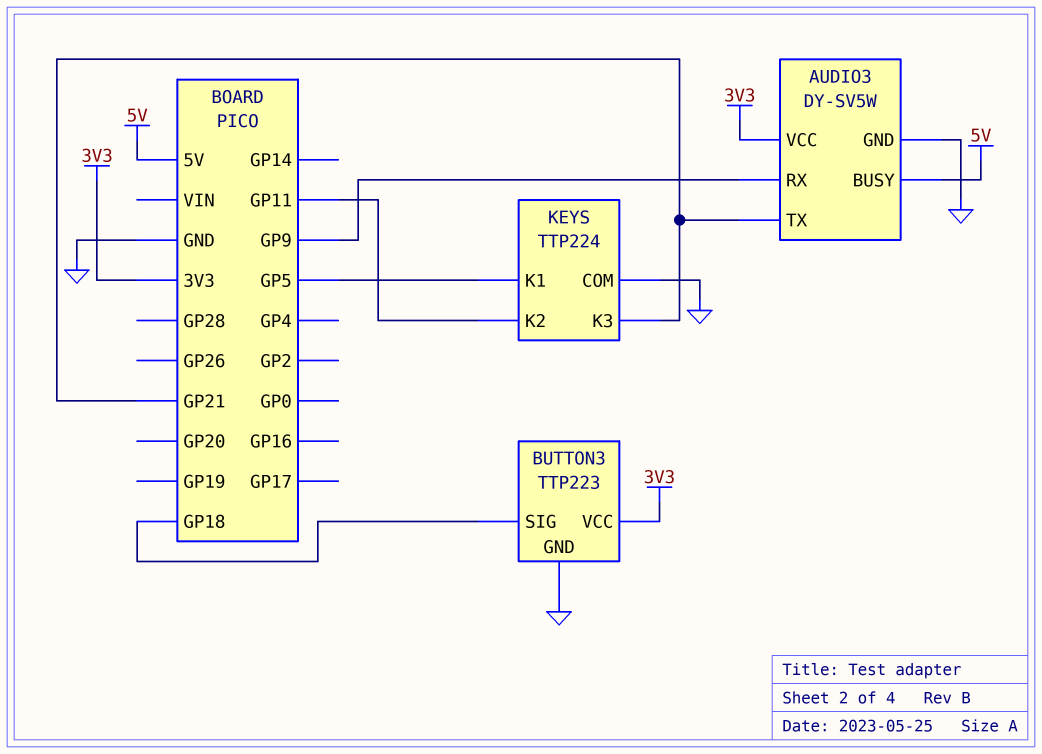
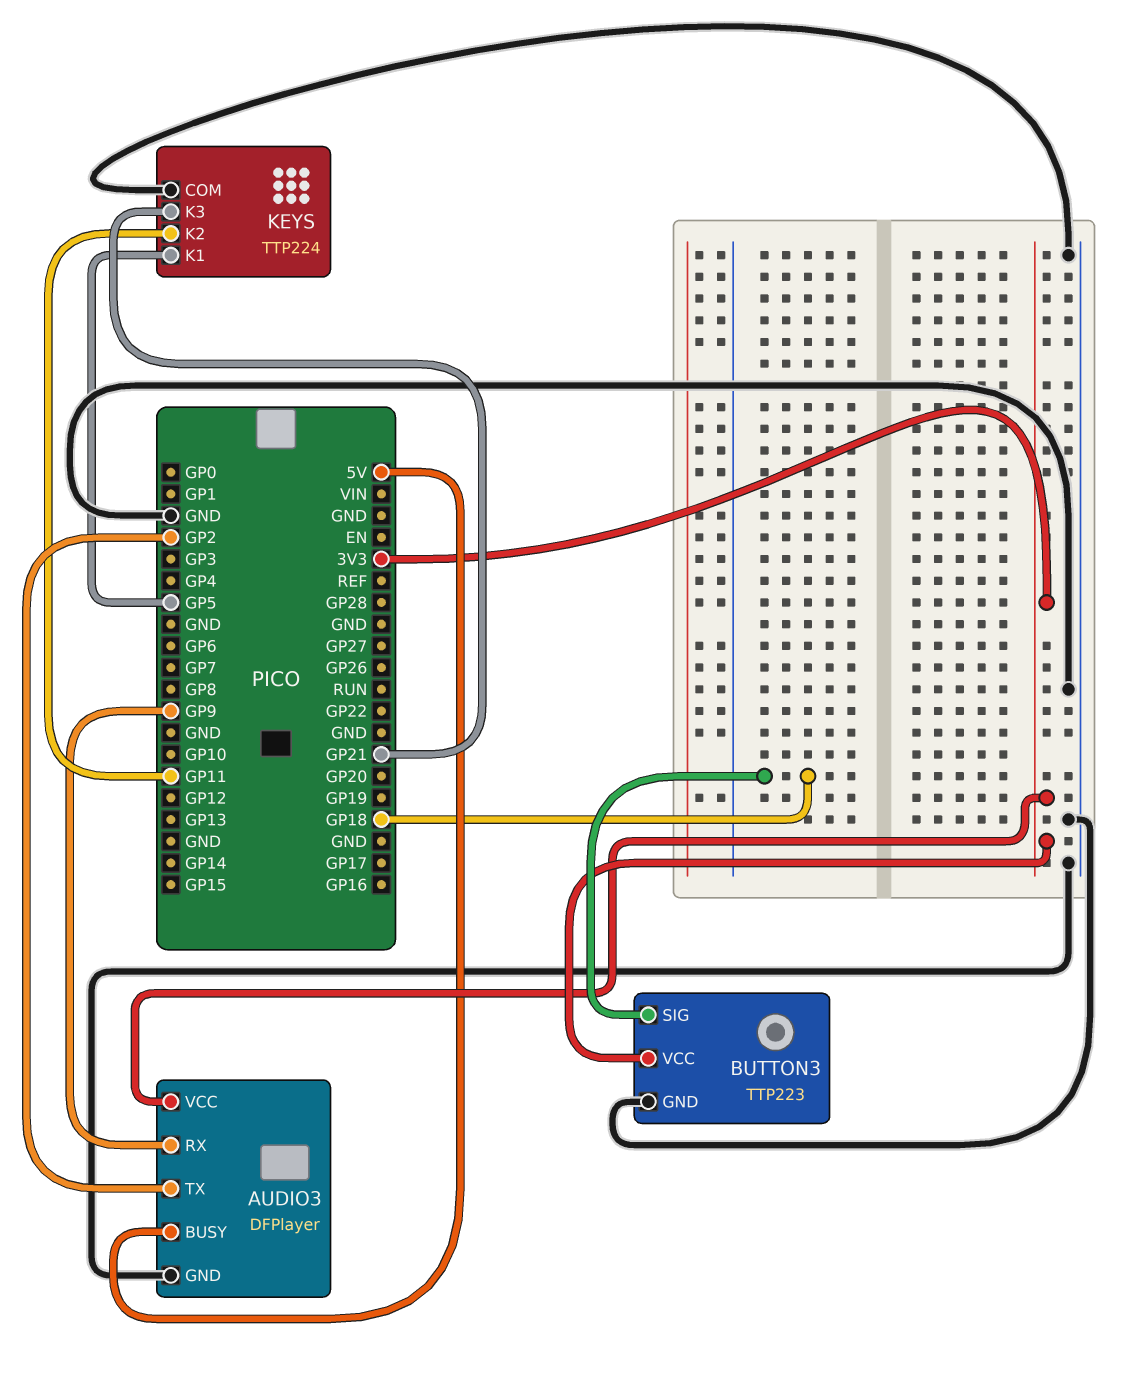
AUDIO3: DY-SV5W -> DFPlayer
AUDIO3 pin TX: GP21 -> GP2

